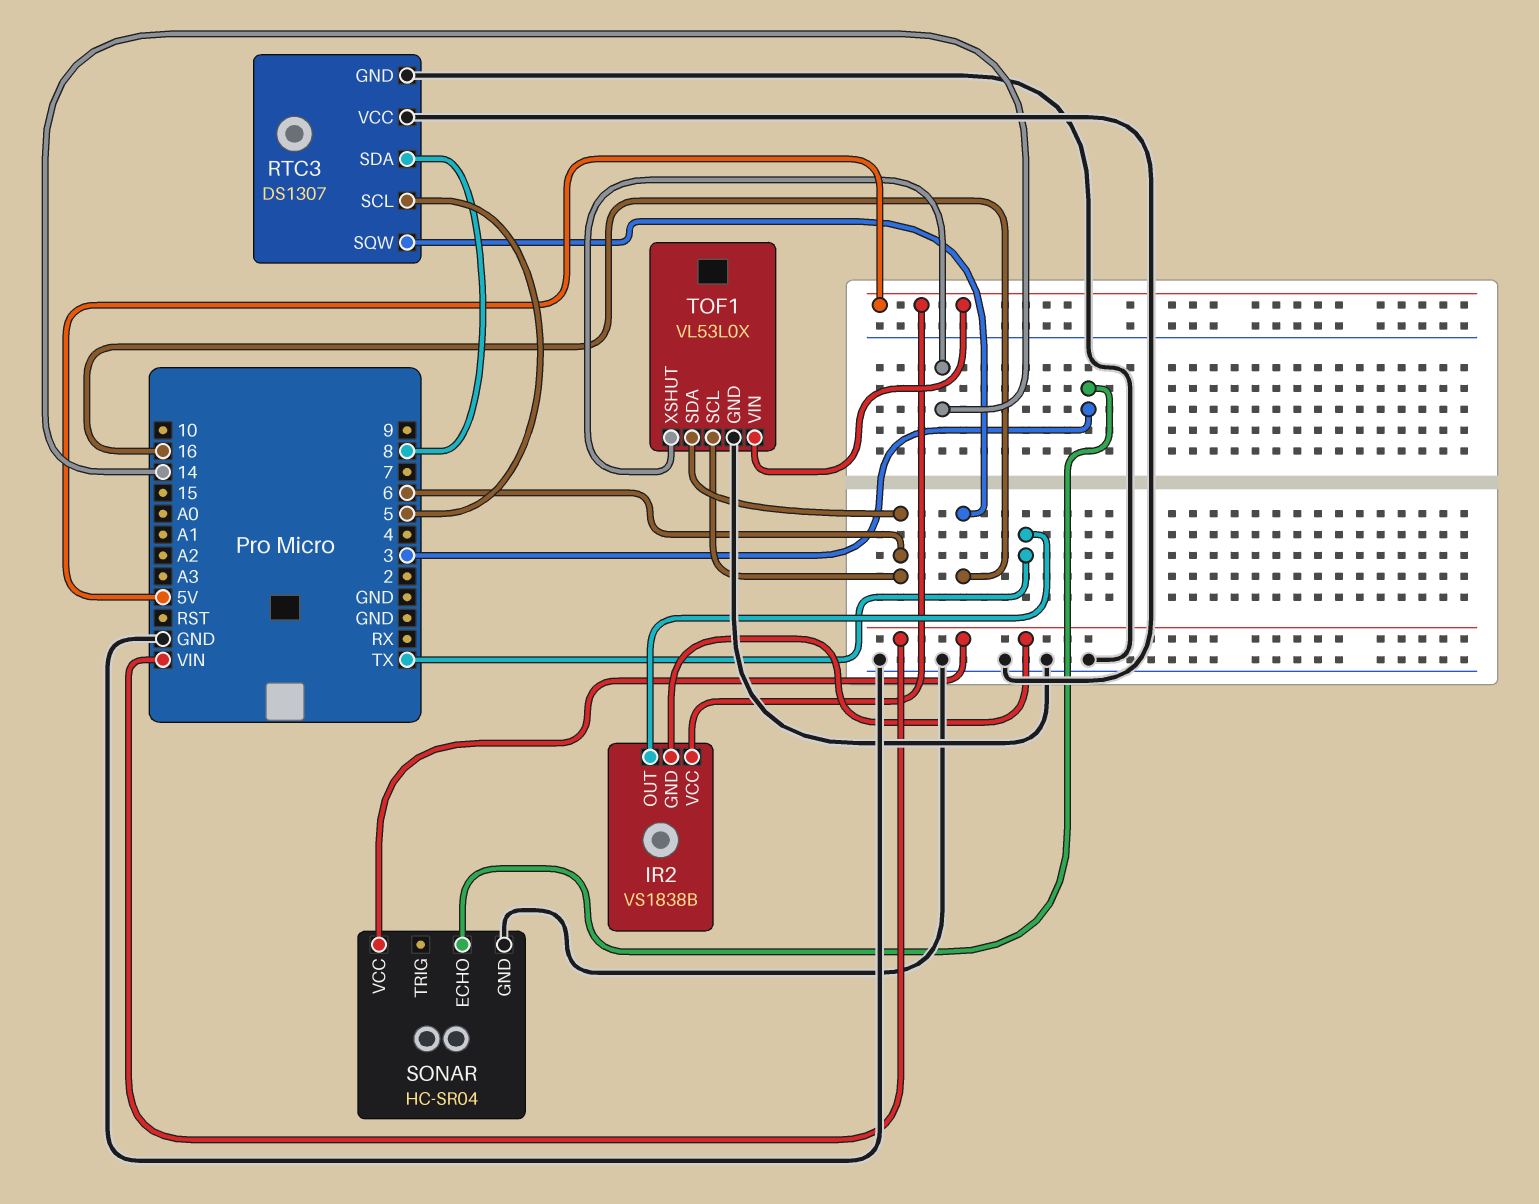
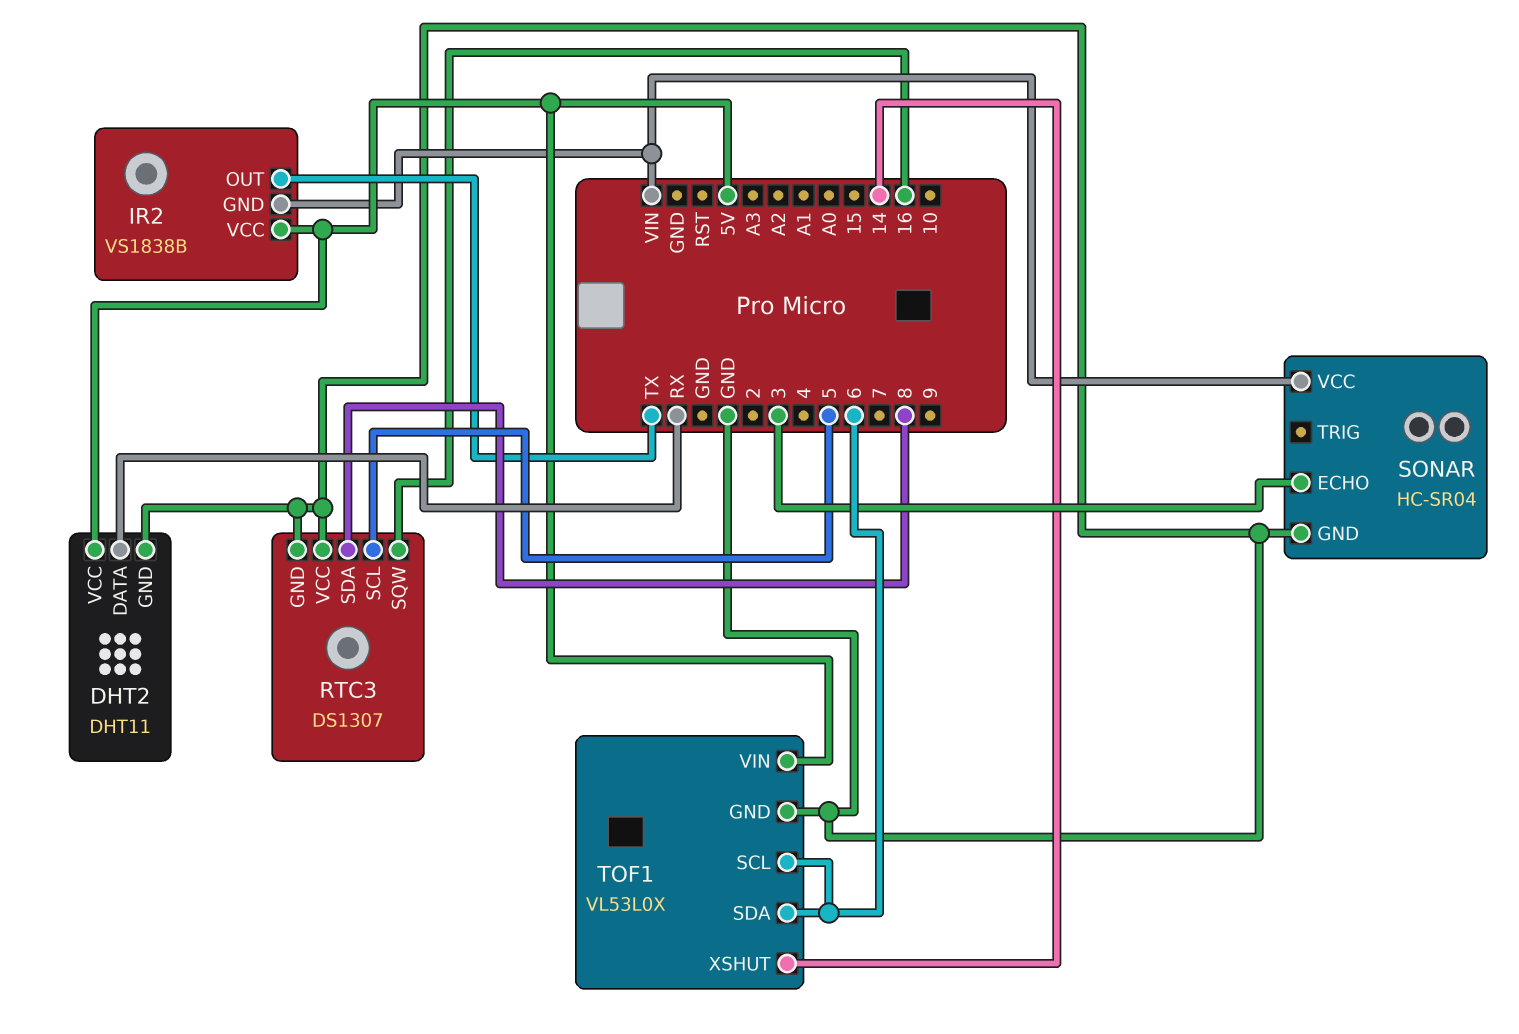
DHT2: none -> DHT11
DHT2 pin DATA: none -> RX
DHT2 pin GND: none -> GND
DHT2 pin VCC: none -> 5V

